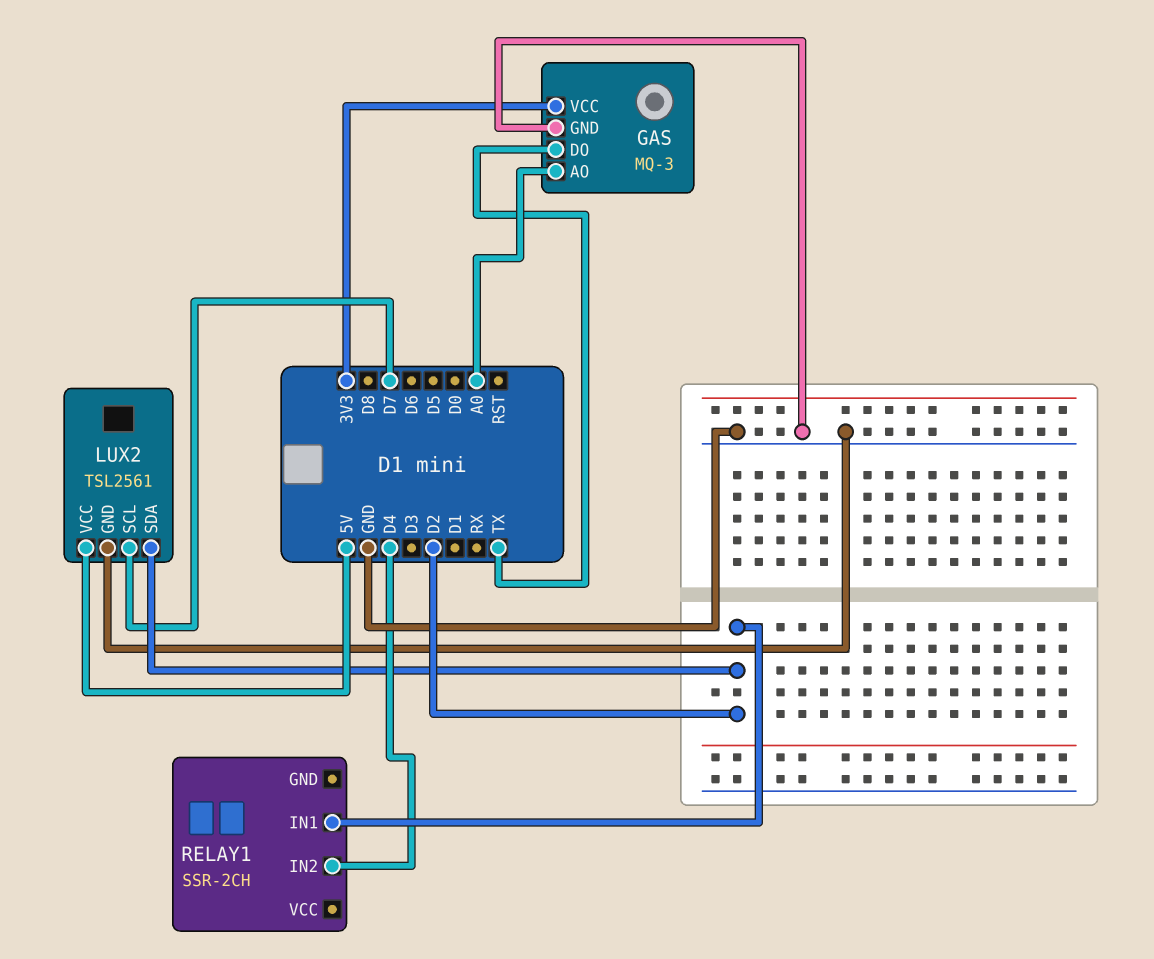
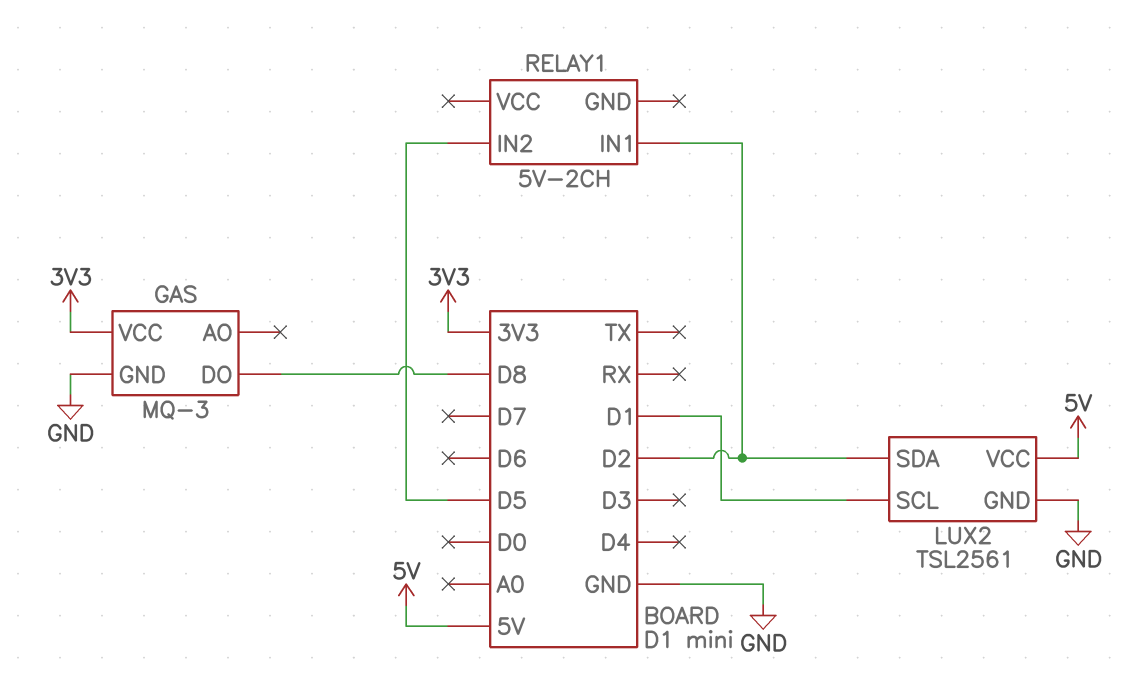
GAS pin AO: A0 -> none
GAS pin DO: TX -> D8
LUX2 pin SCL: D7 -> D1
RELAY1: SSR-2CH -> 5V-2CH
RELAY1 pin IN2: D4 -> D5

